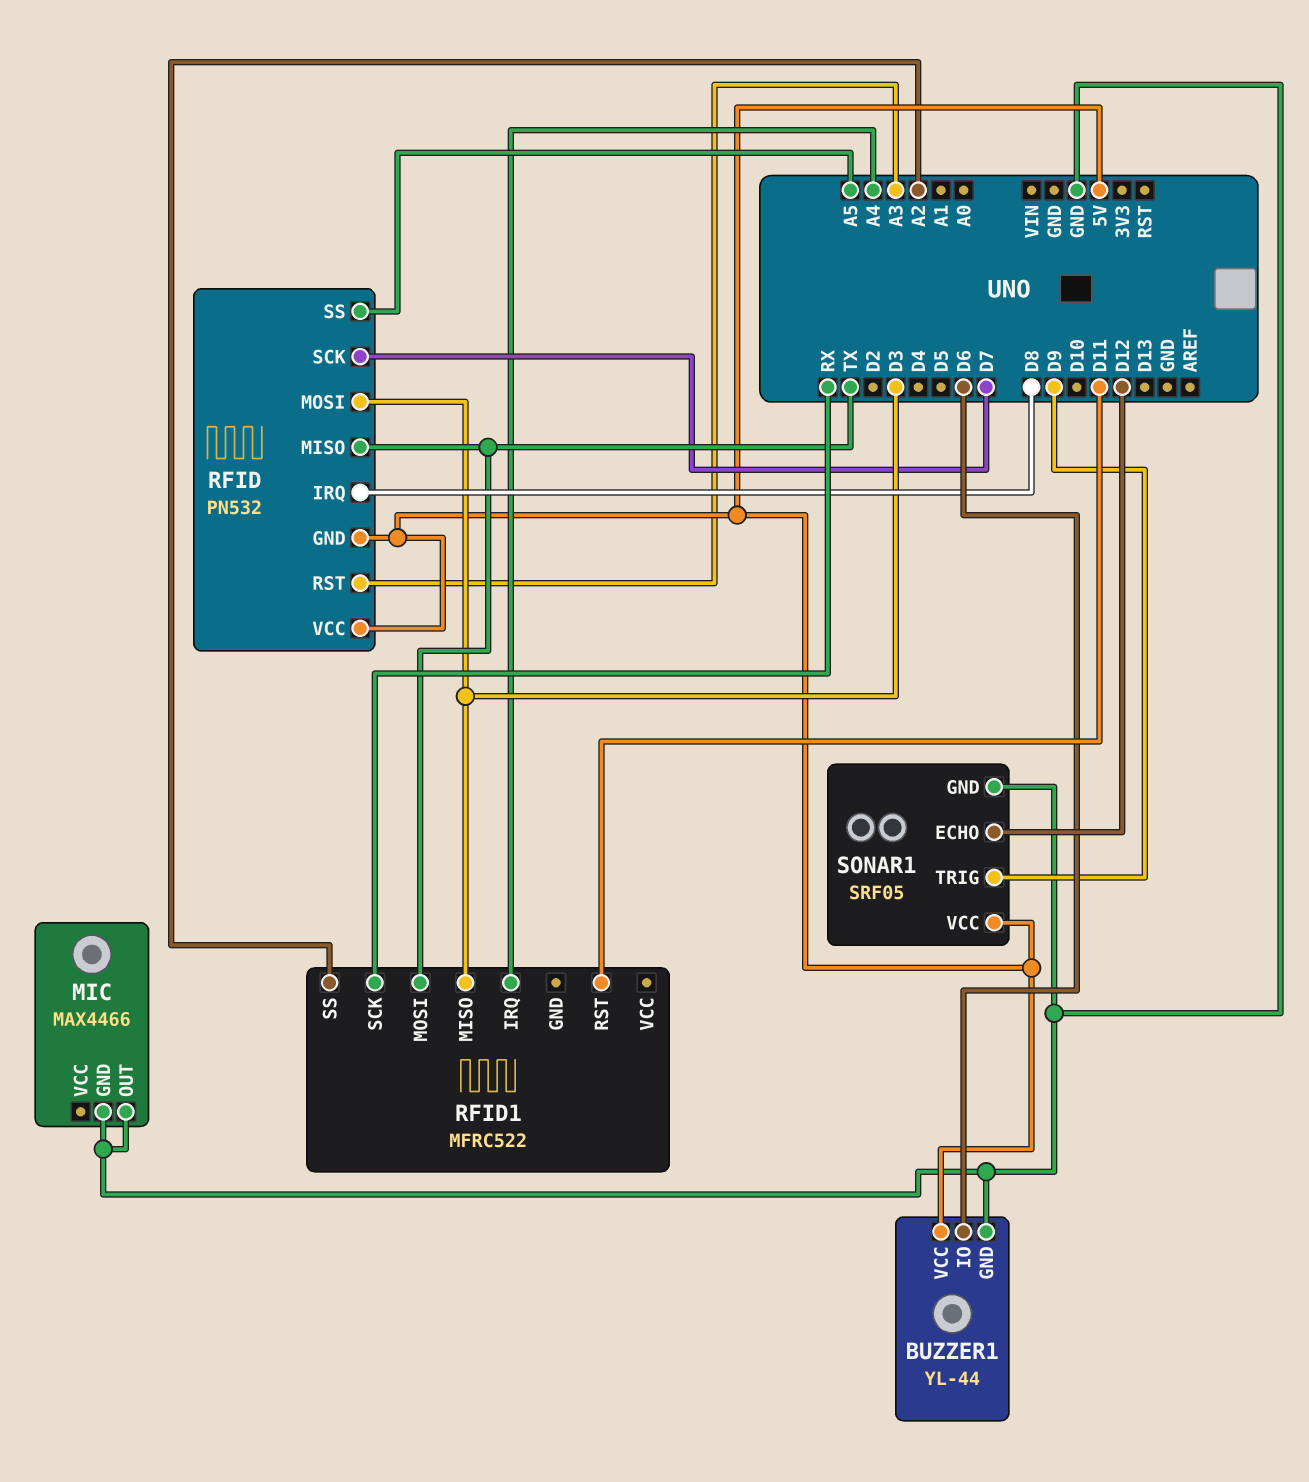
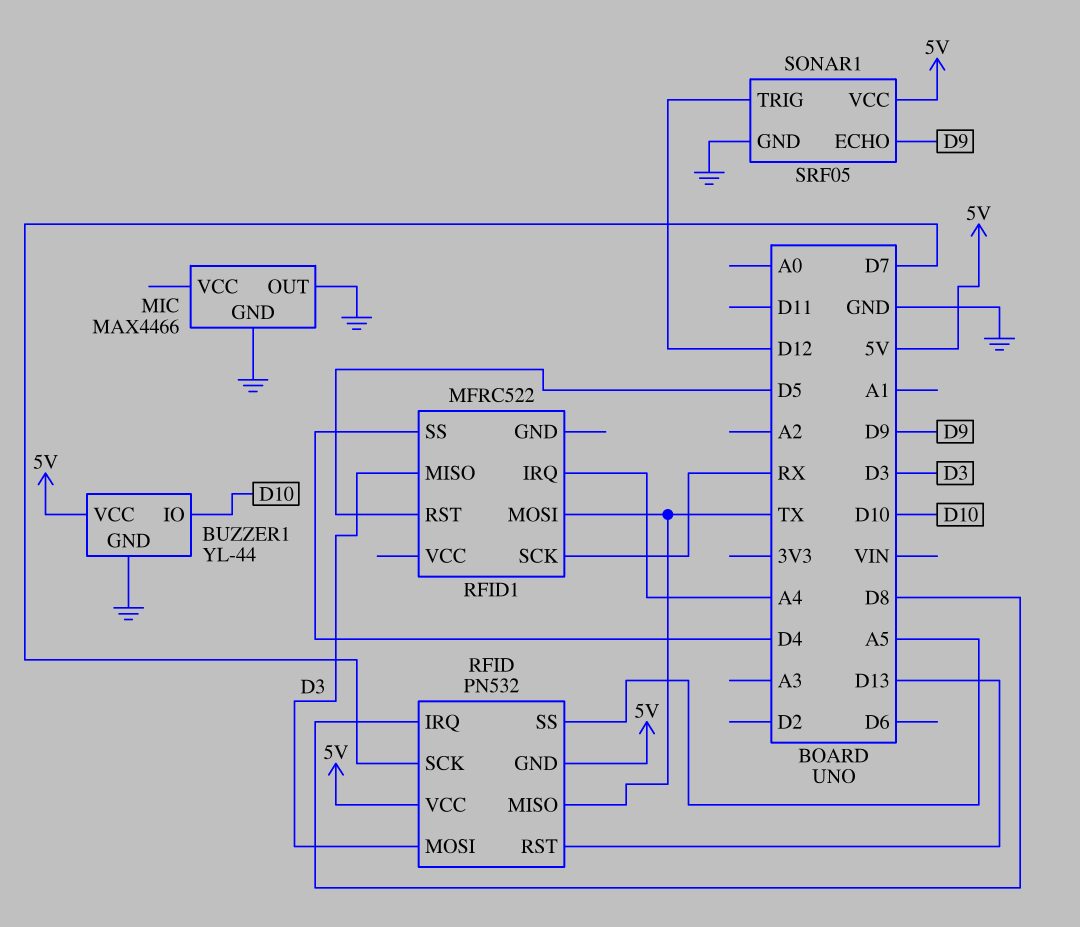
BUZZER1 pin IO: D6 -> D10
RFID pin RST: A3 -> D13
RFID1 pin RST: D11 -> D5
RFID1 pin SS: A2 -> D4
SONAR1 pin ECHO: D12 -> D9
SONAR1 pin TRIG: D9 -> D12

